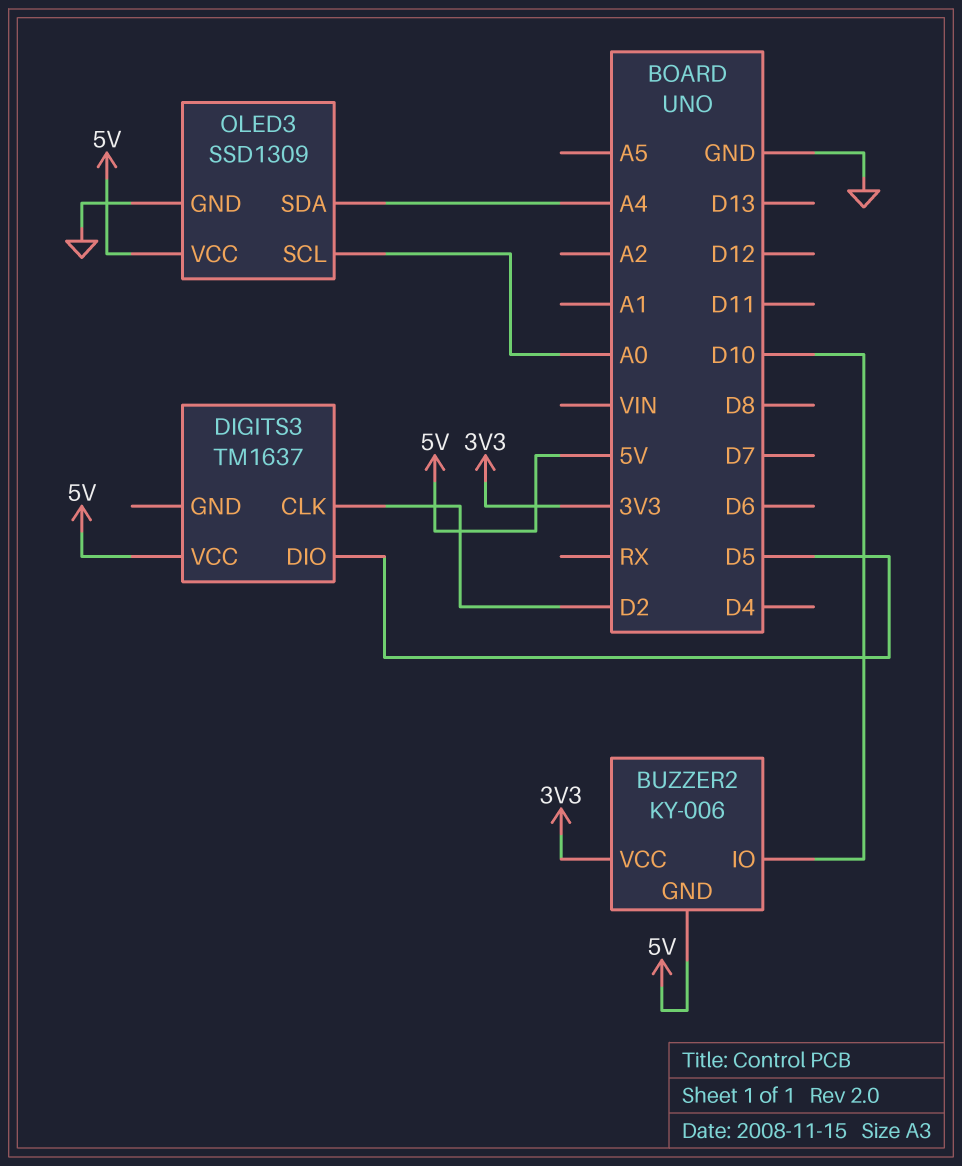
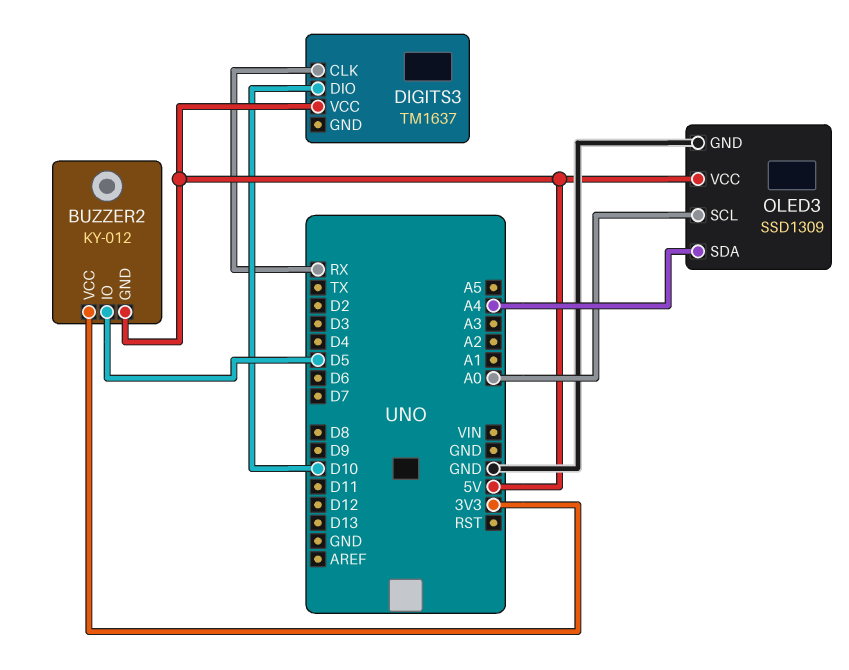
BUZZER2: KY-006 -> KY-012
BUZZER2 pin IO: D10 -> D5
DIGITS3 pin CLK: D2 -> RX
DIGITS3 pin DIO: D5 -> D10

